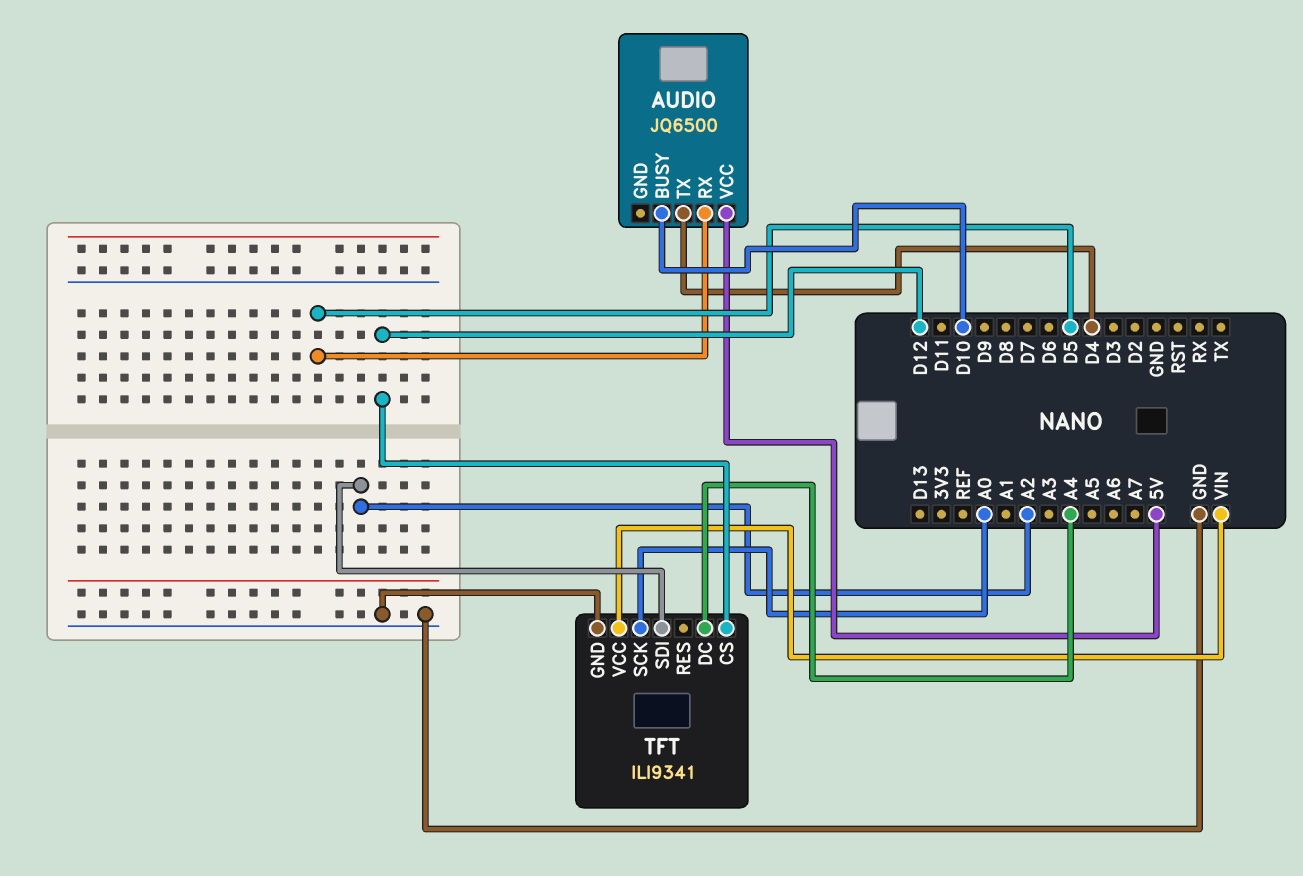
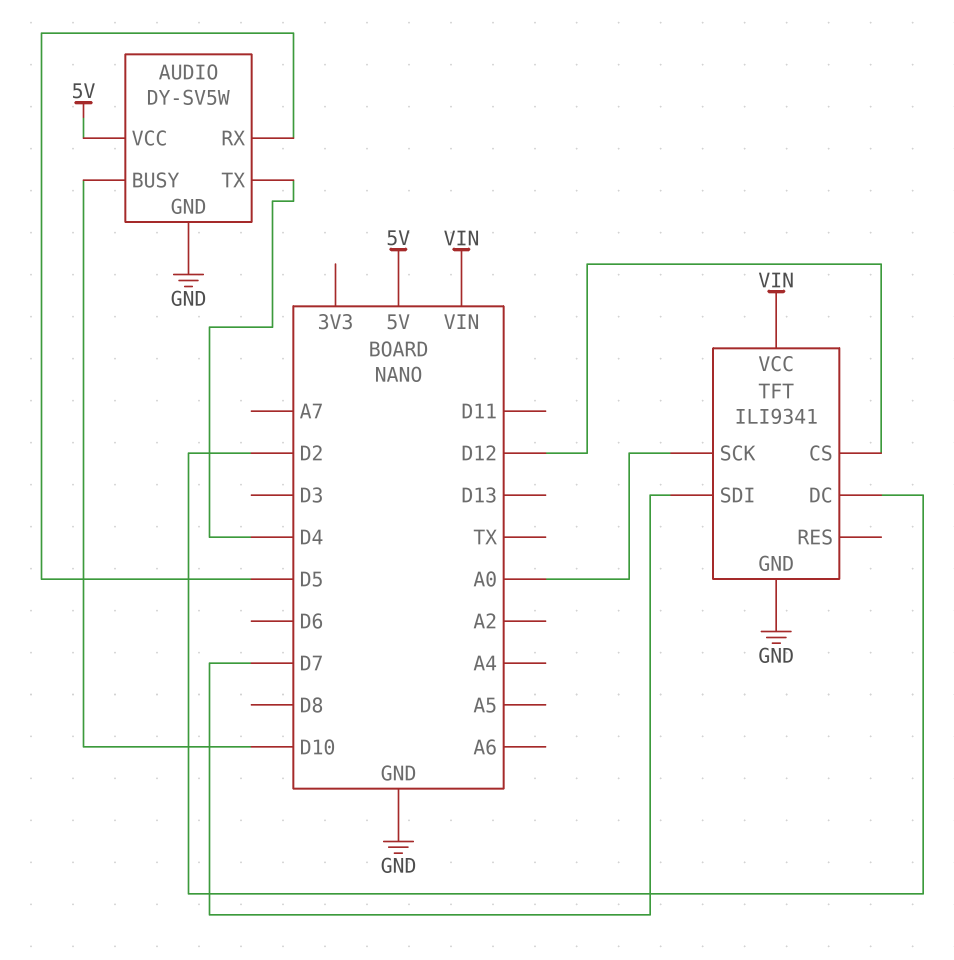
AUDIO: JQ6500 -> DY-SV5W
AUDIO pin GND: none -> GND
TFT pin DC: A4 -> D2
TFT pin SDI: A2 -> D7

